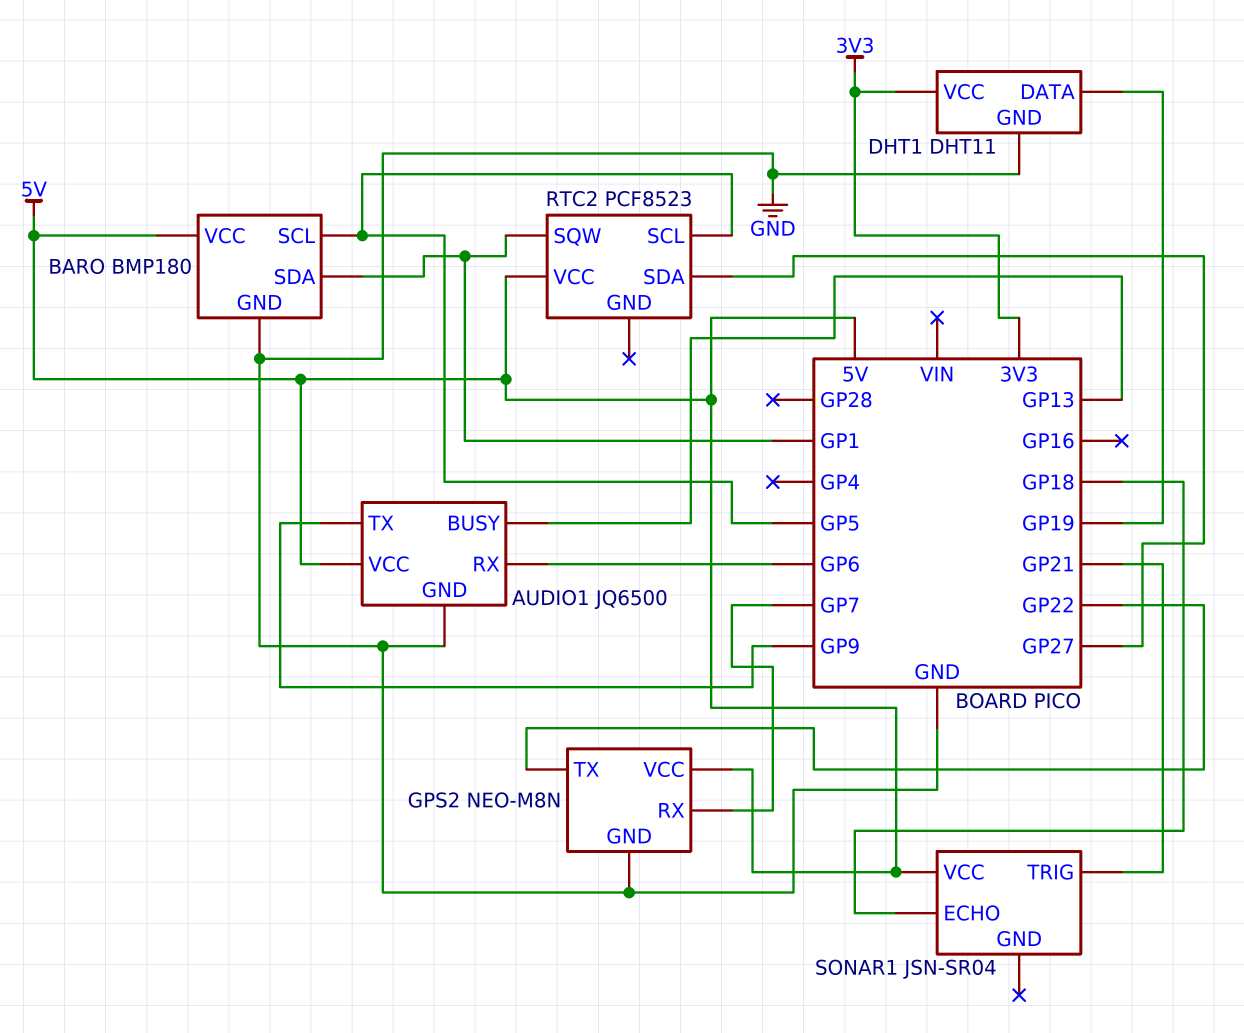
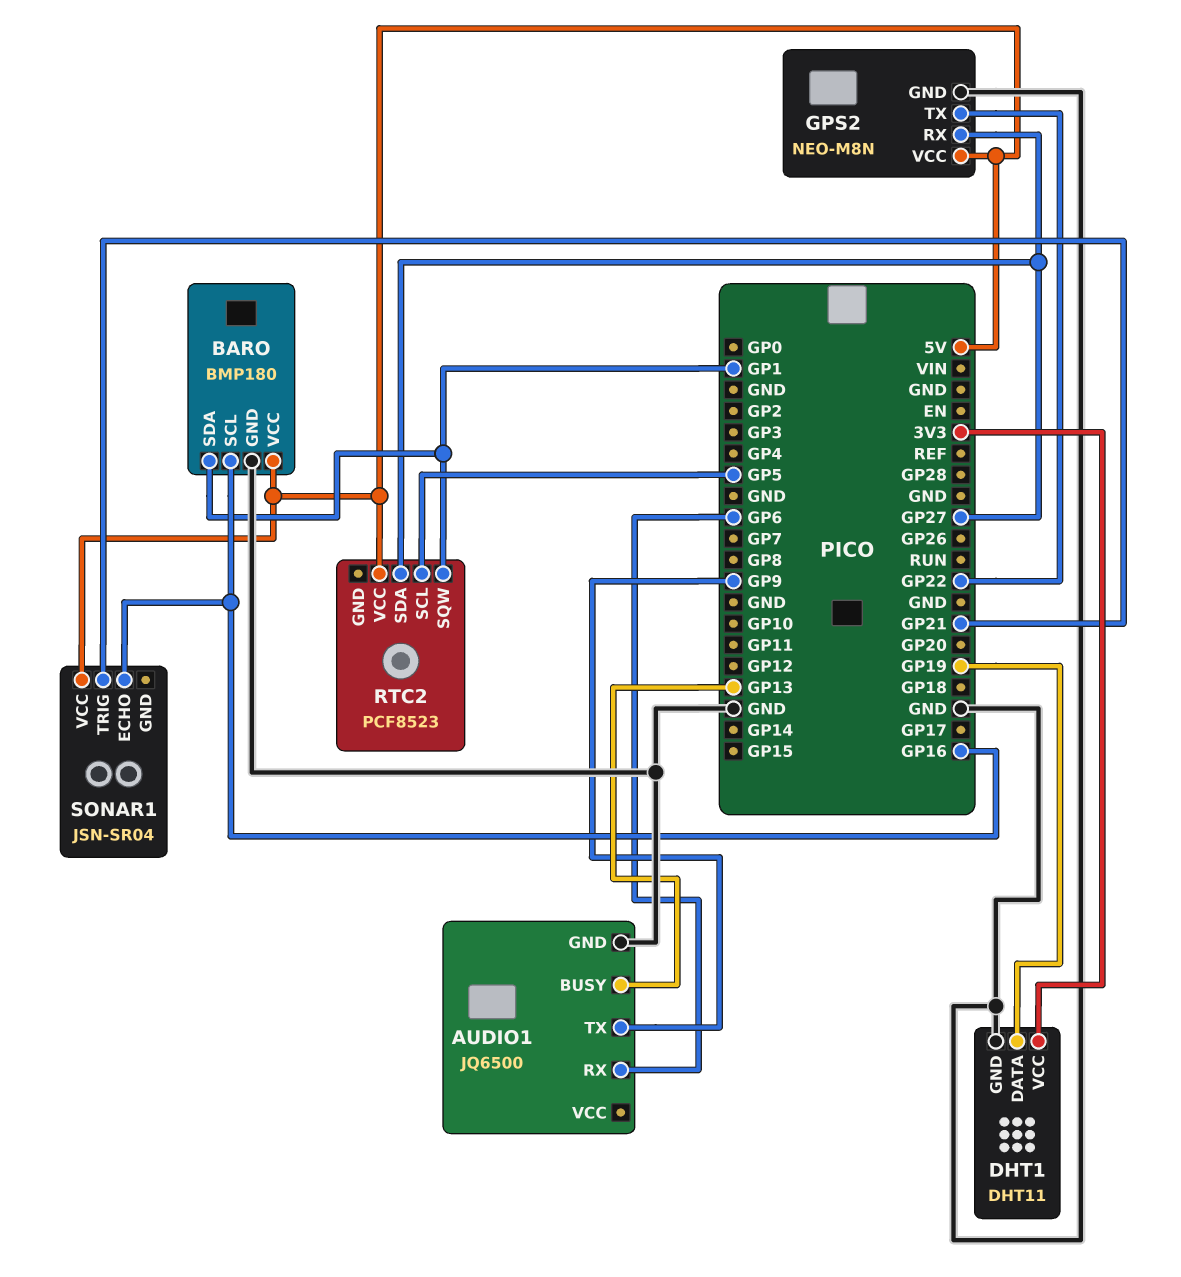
AUDIO1 pin VCC: 5V -> none
BARO pin SCL: GP5 -> GP16
GPS2 pin RX: GP7 -> GP27
SONAR1 pin ECHO: GP18 -> GP16

